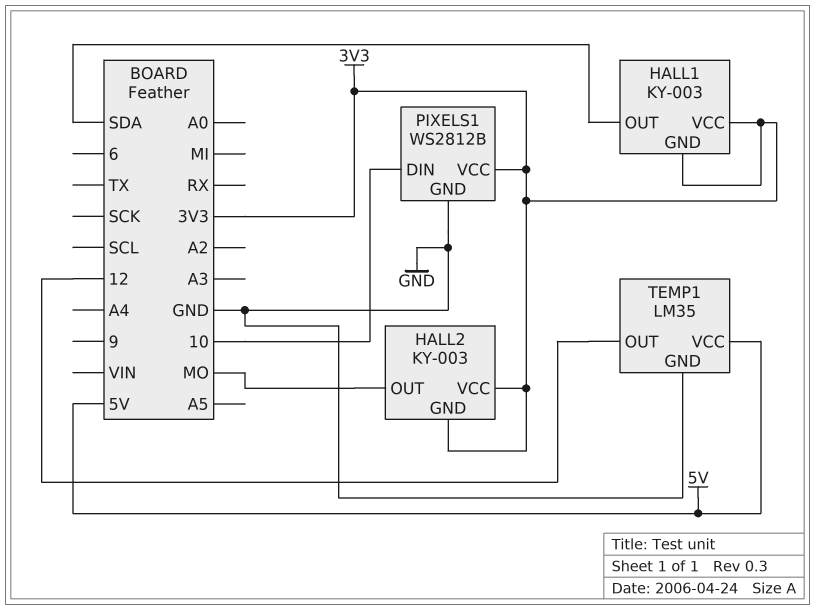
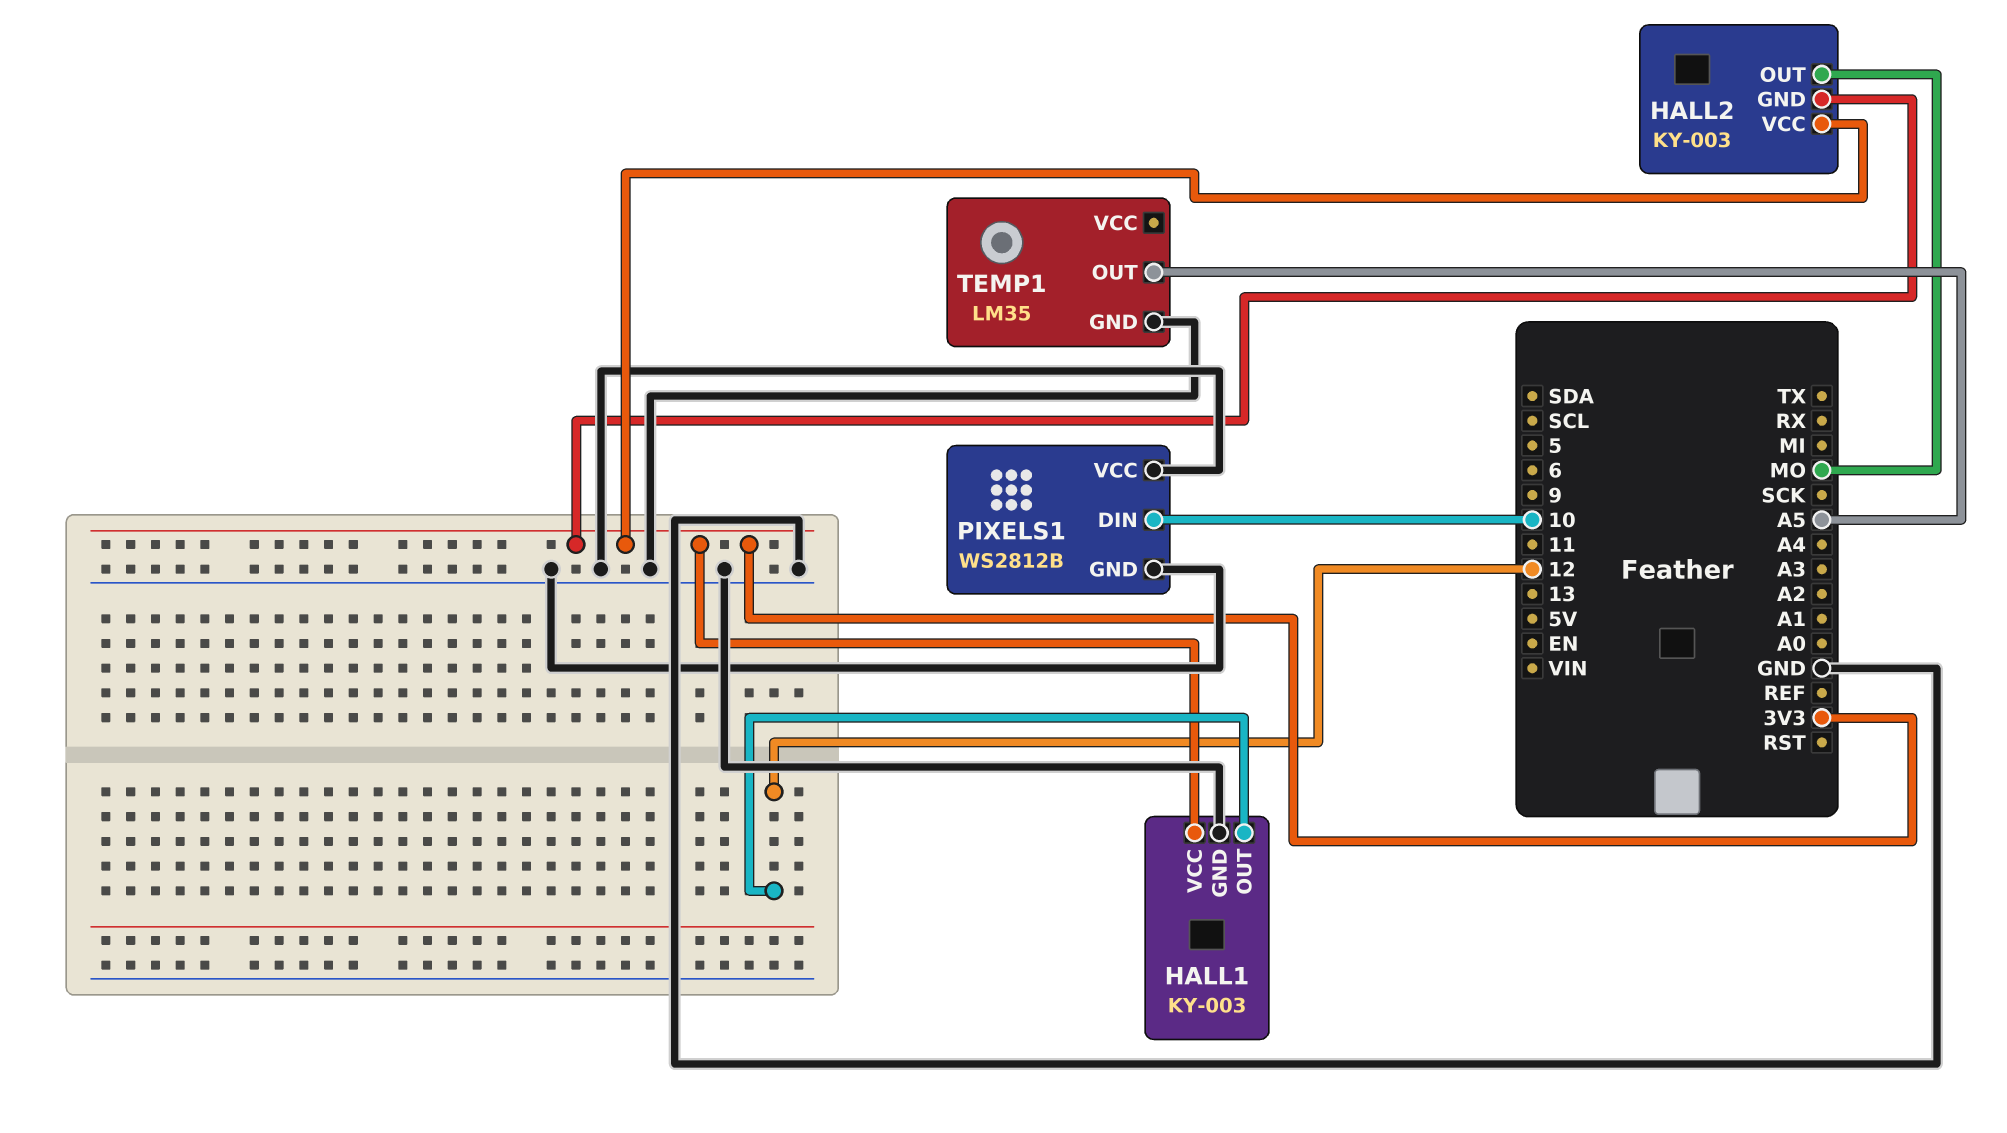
HALL1 pin GND: 3V3 -> GND
HALL1 pin OUT: SDA -> 12
PIXELS1 pin VCC: 3V3 -> GND
TEMP1 pin OUT: 12 -> A5
TEMP1 pin VCC: 5V -> none

